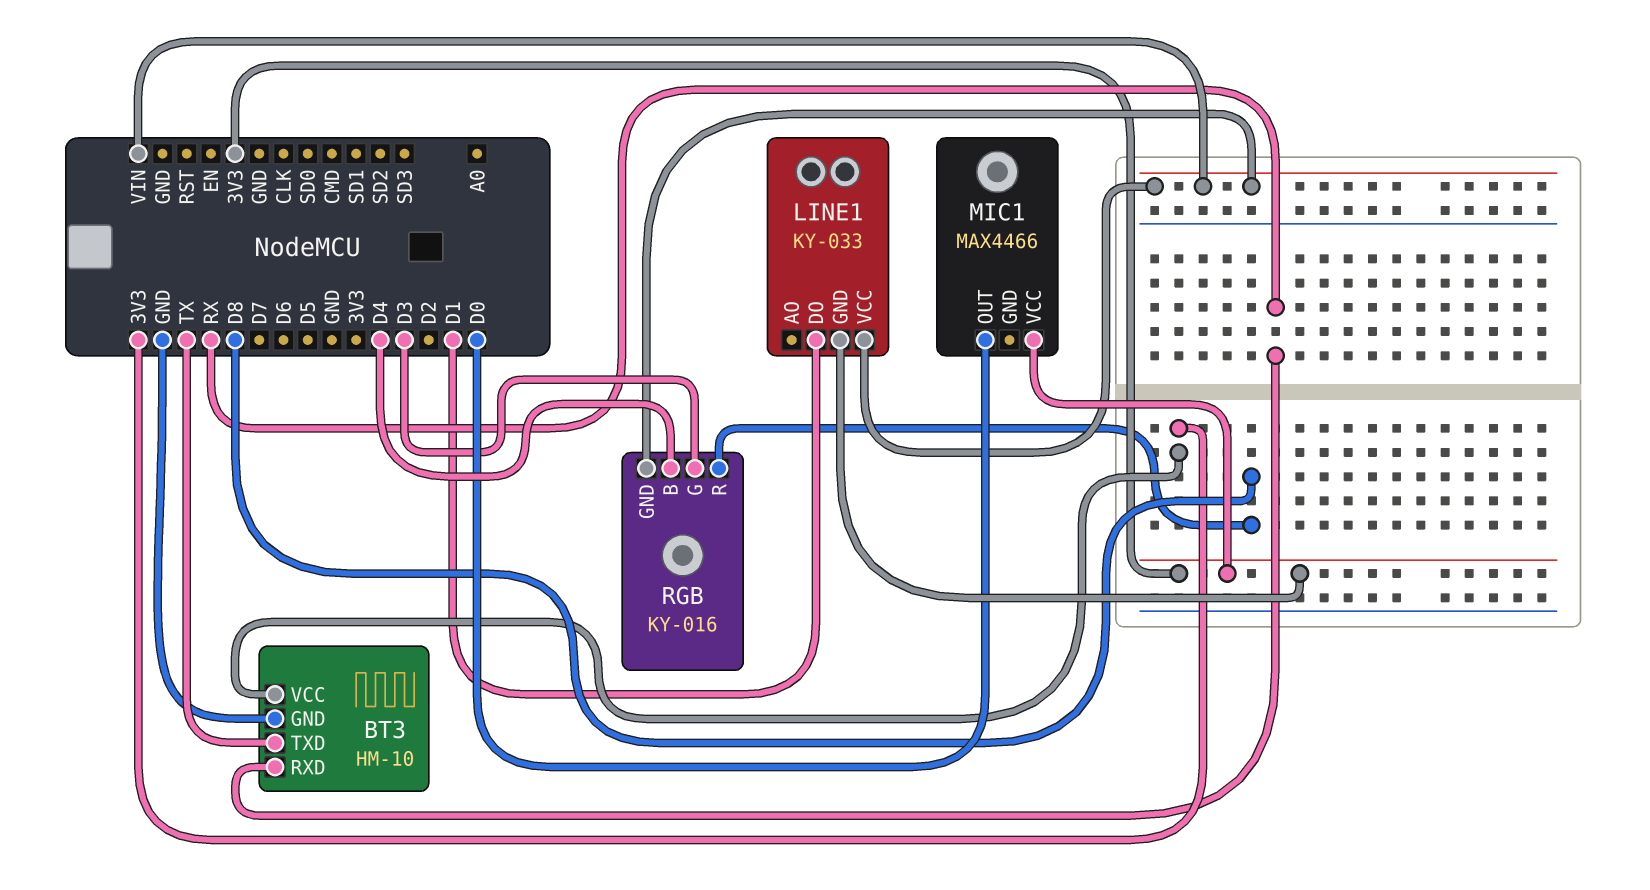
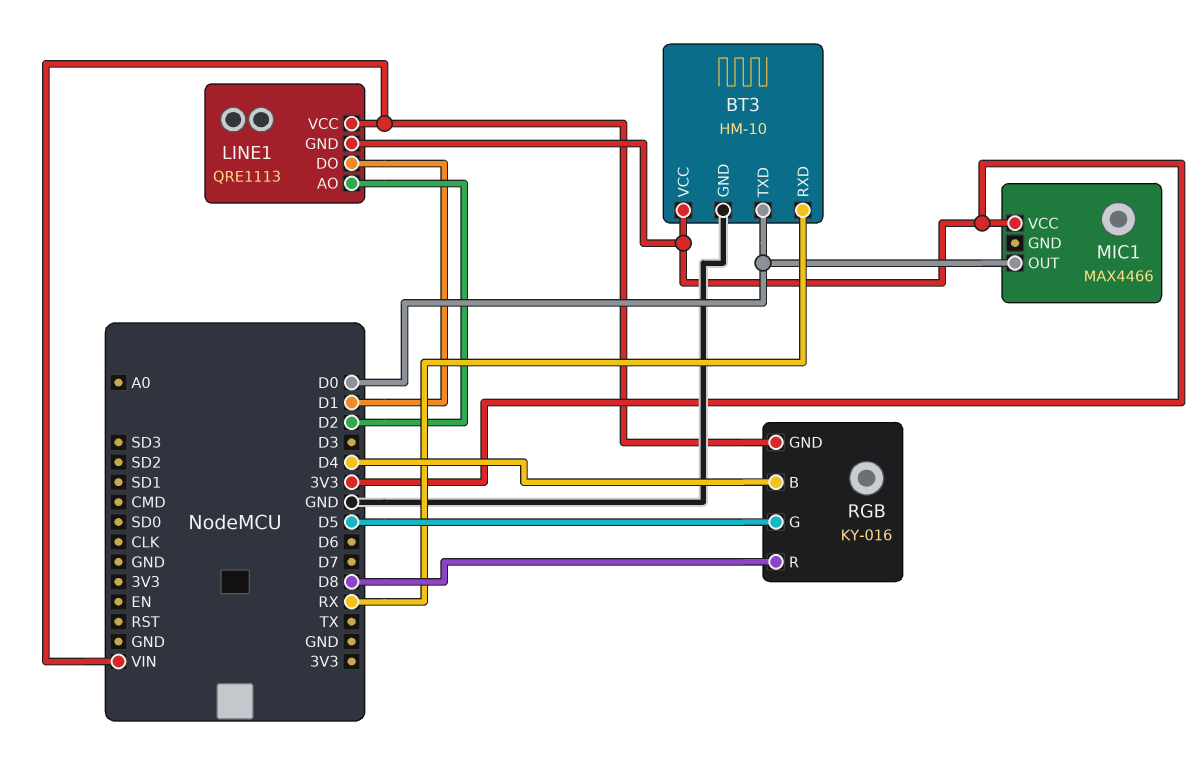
BT3 pin TXD: TX -> D0
LINE1: KY-033 -> QRE1113
LINE1 pin AO: none -> D2
RGB pin G: D3 -> D5

